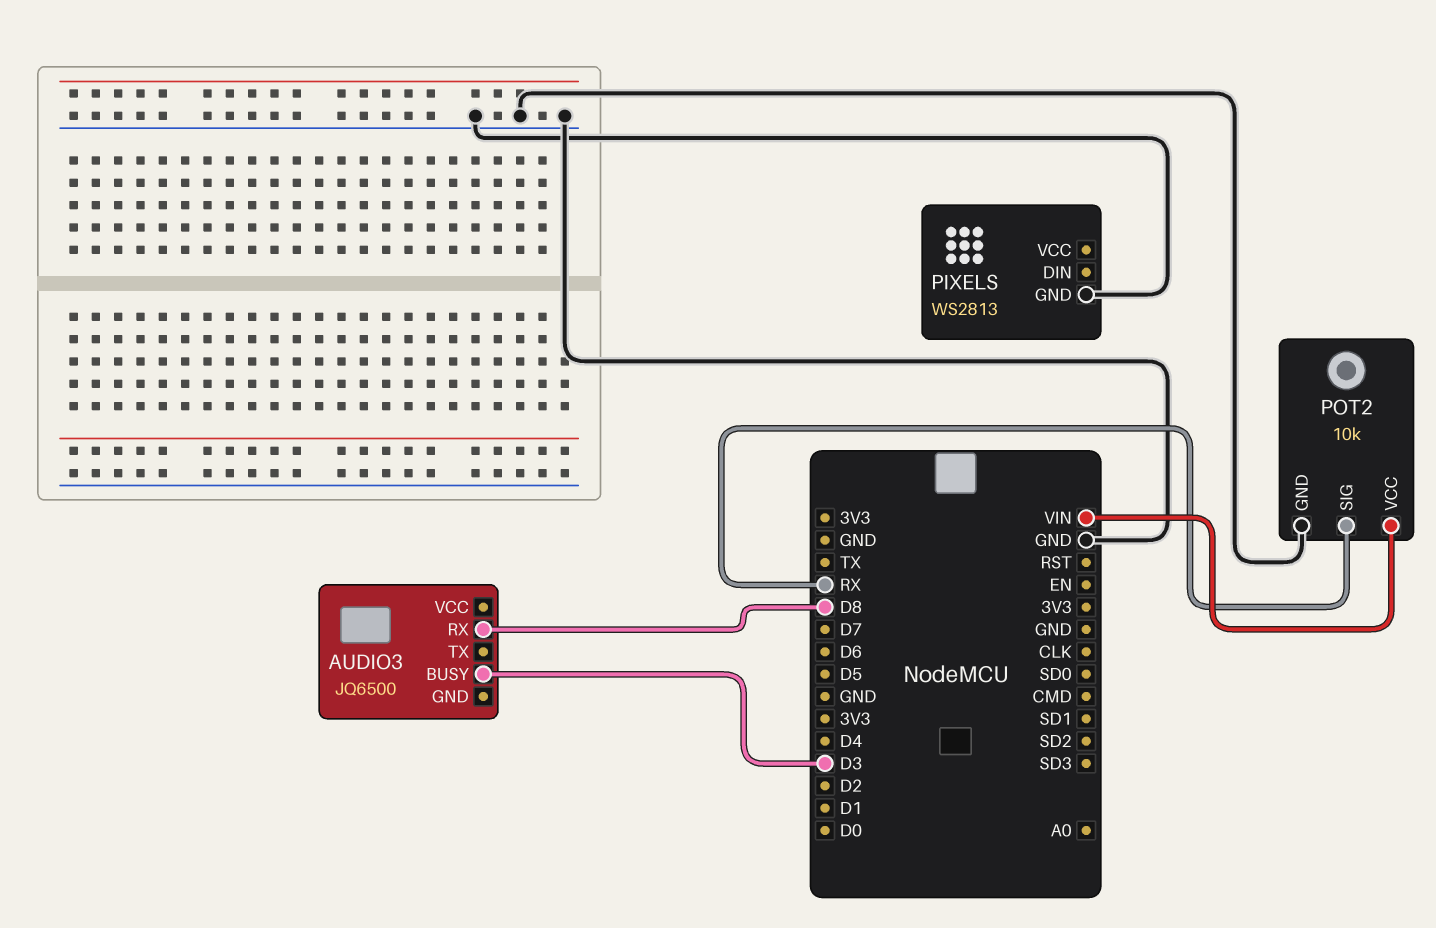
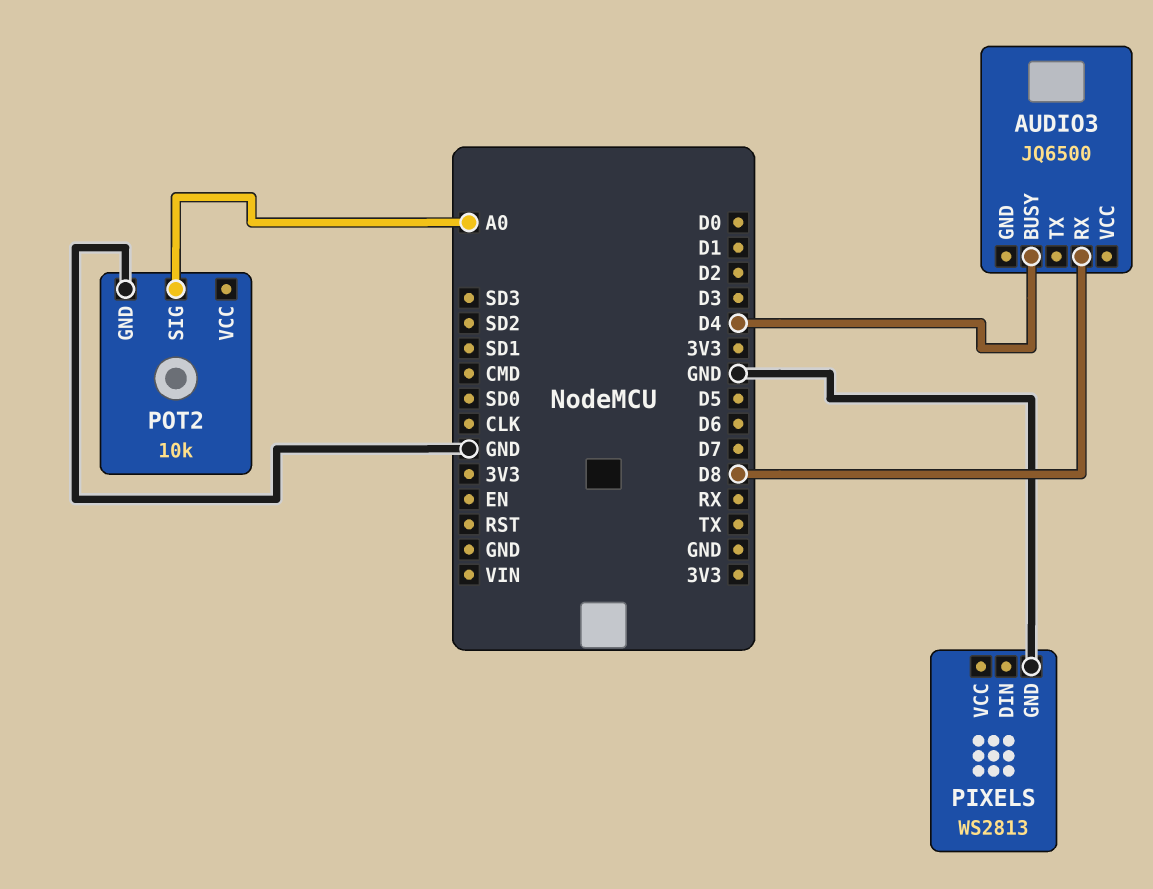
AUDIO3 pin BUSY: D3 -> D4
POT2 pin SIG: RX -> A0
POT2 pin VCC: VIN -> none

